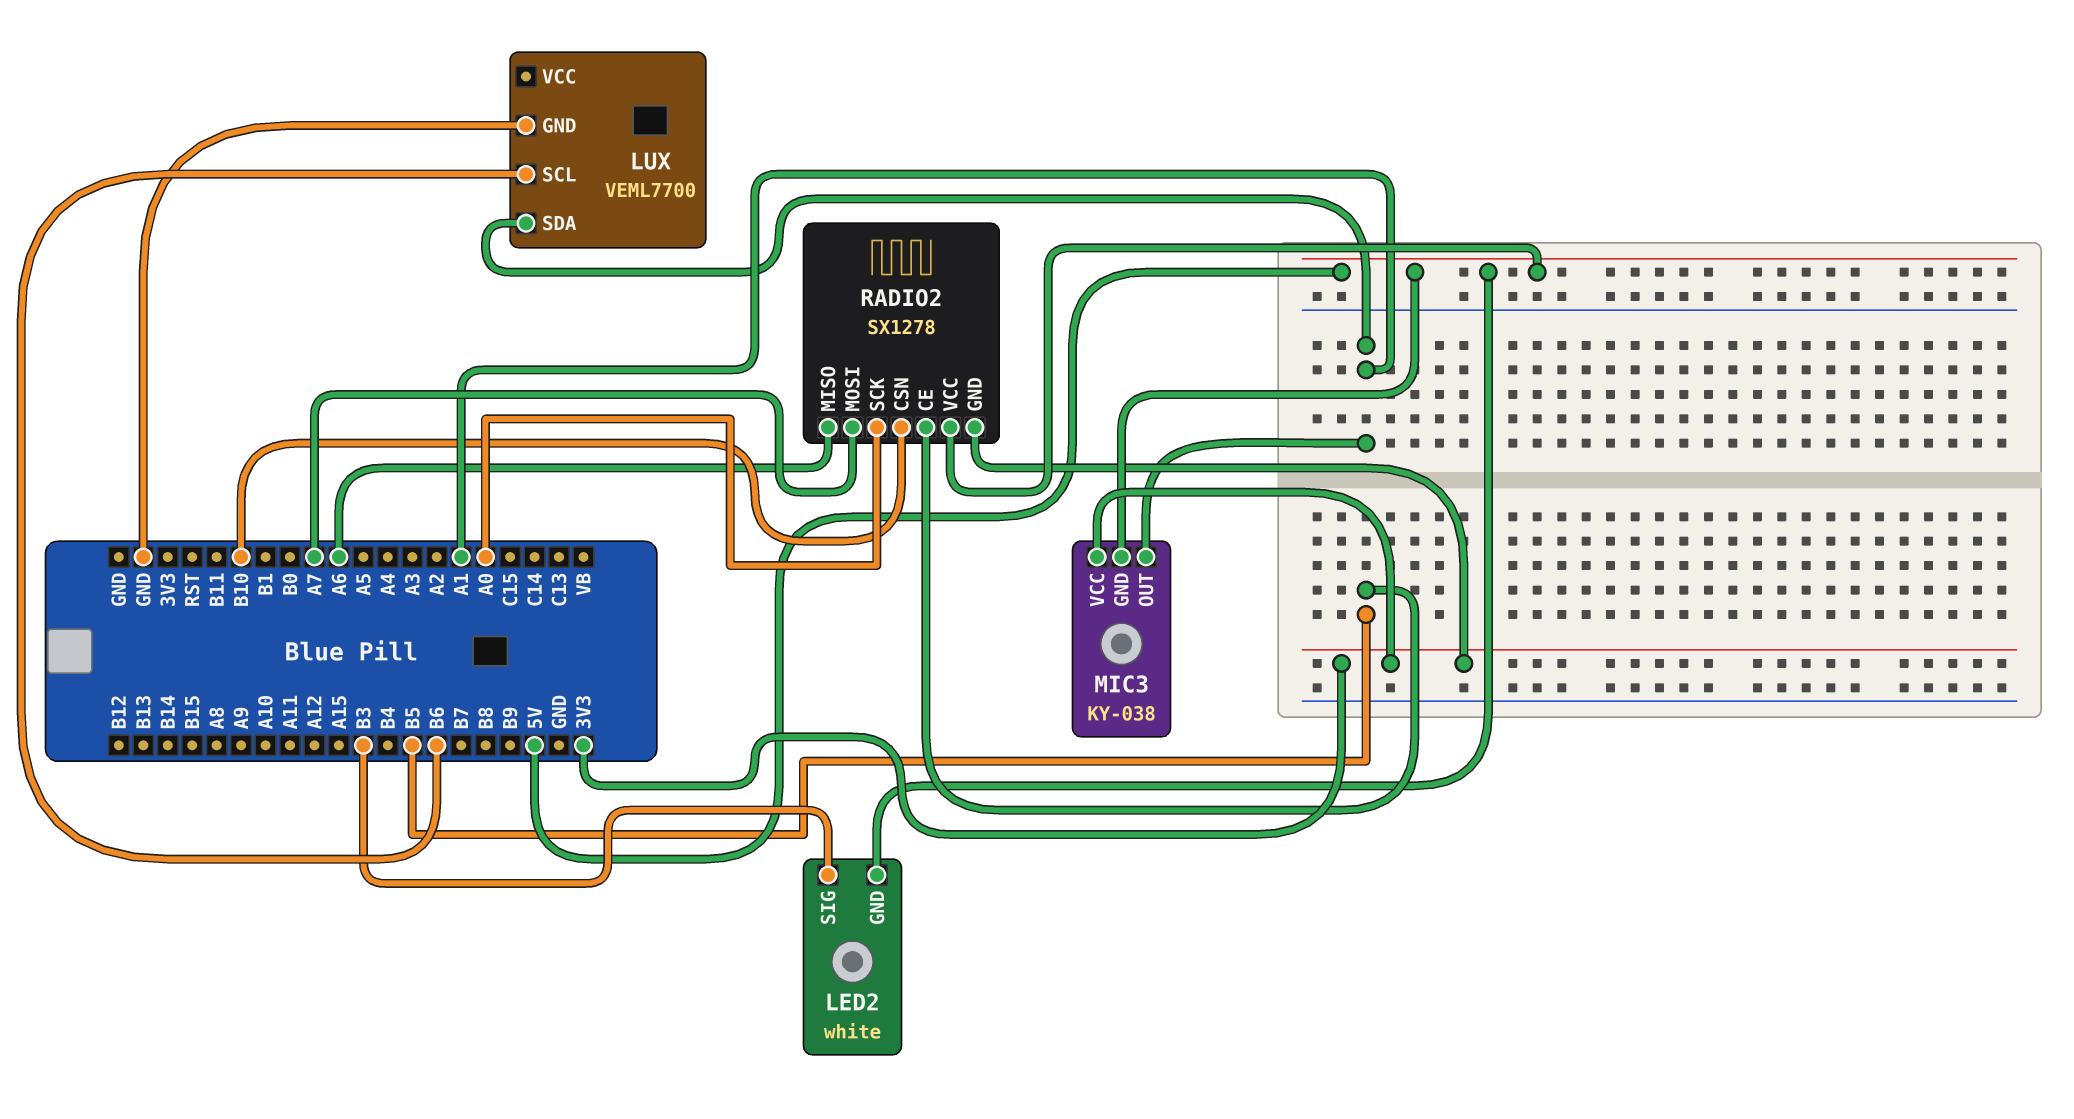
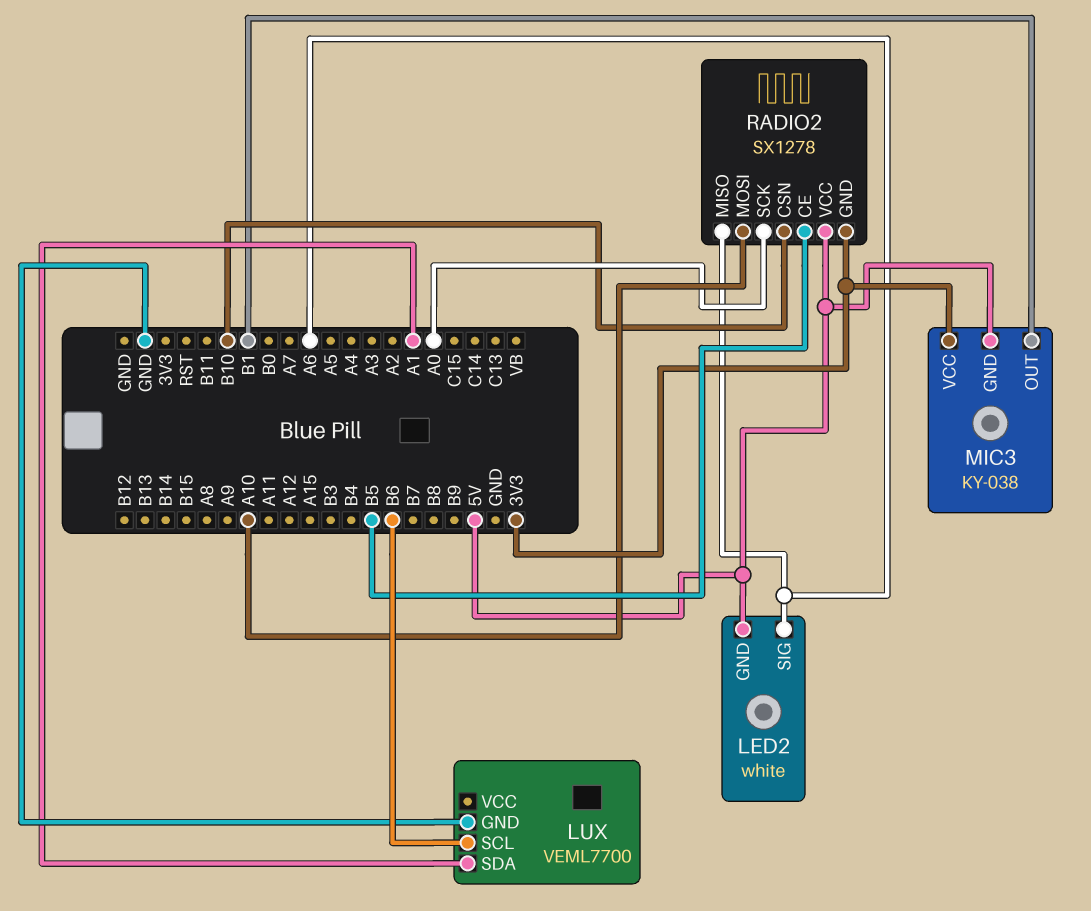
LED2 pin SIG: B3 -> A6
MIC3 pin OUT: A1 -> B1
RADIO2 pin MOSI: A7 -> A10

